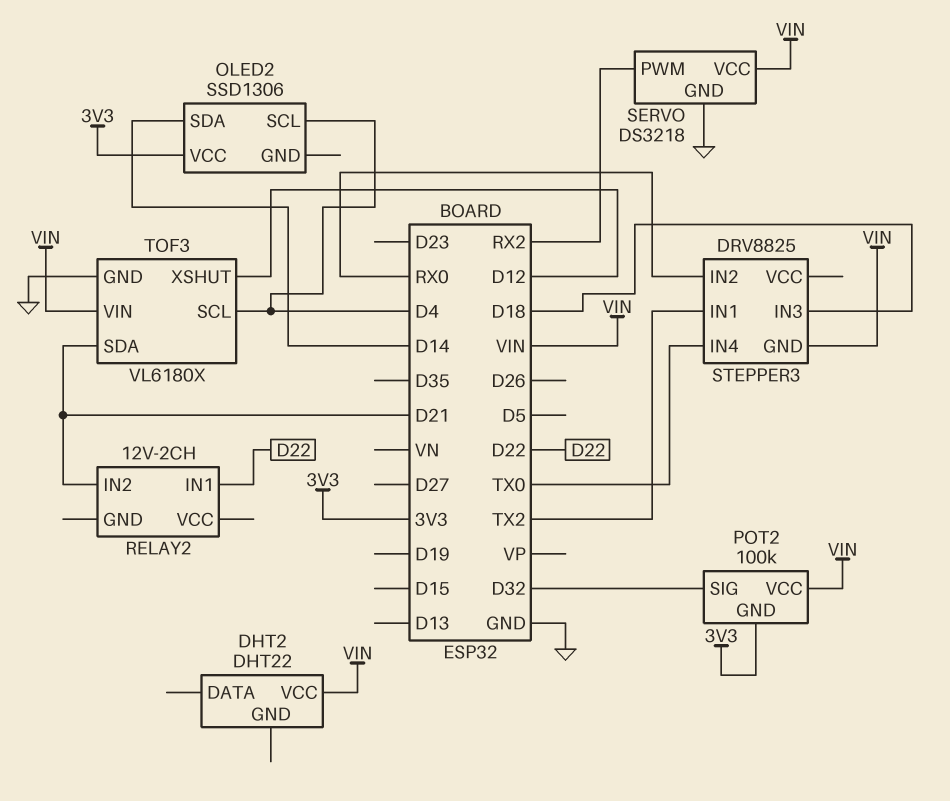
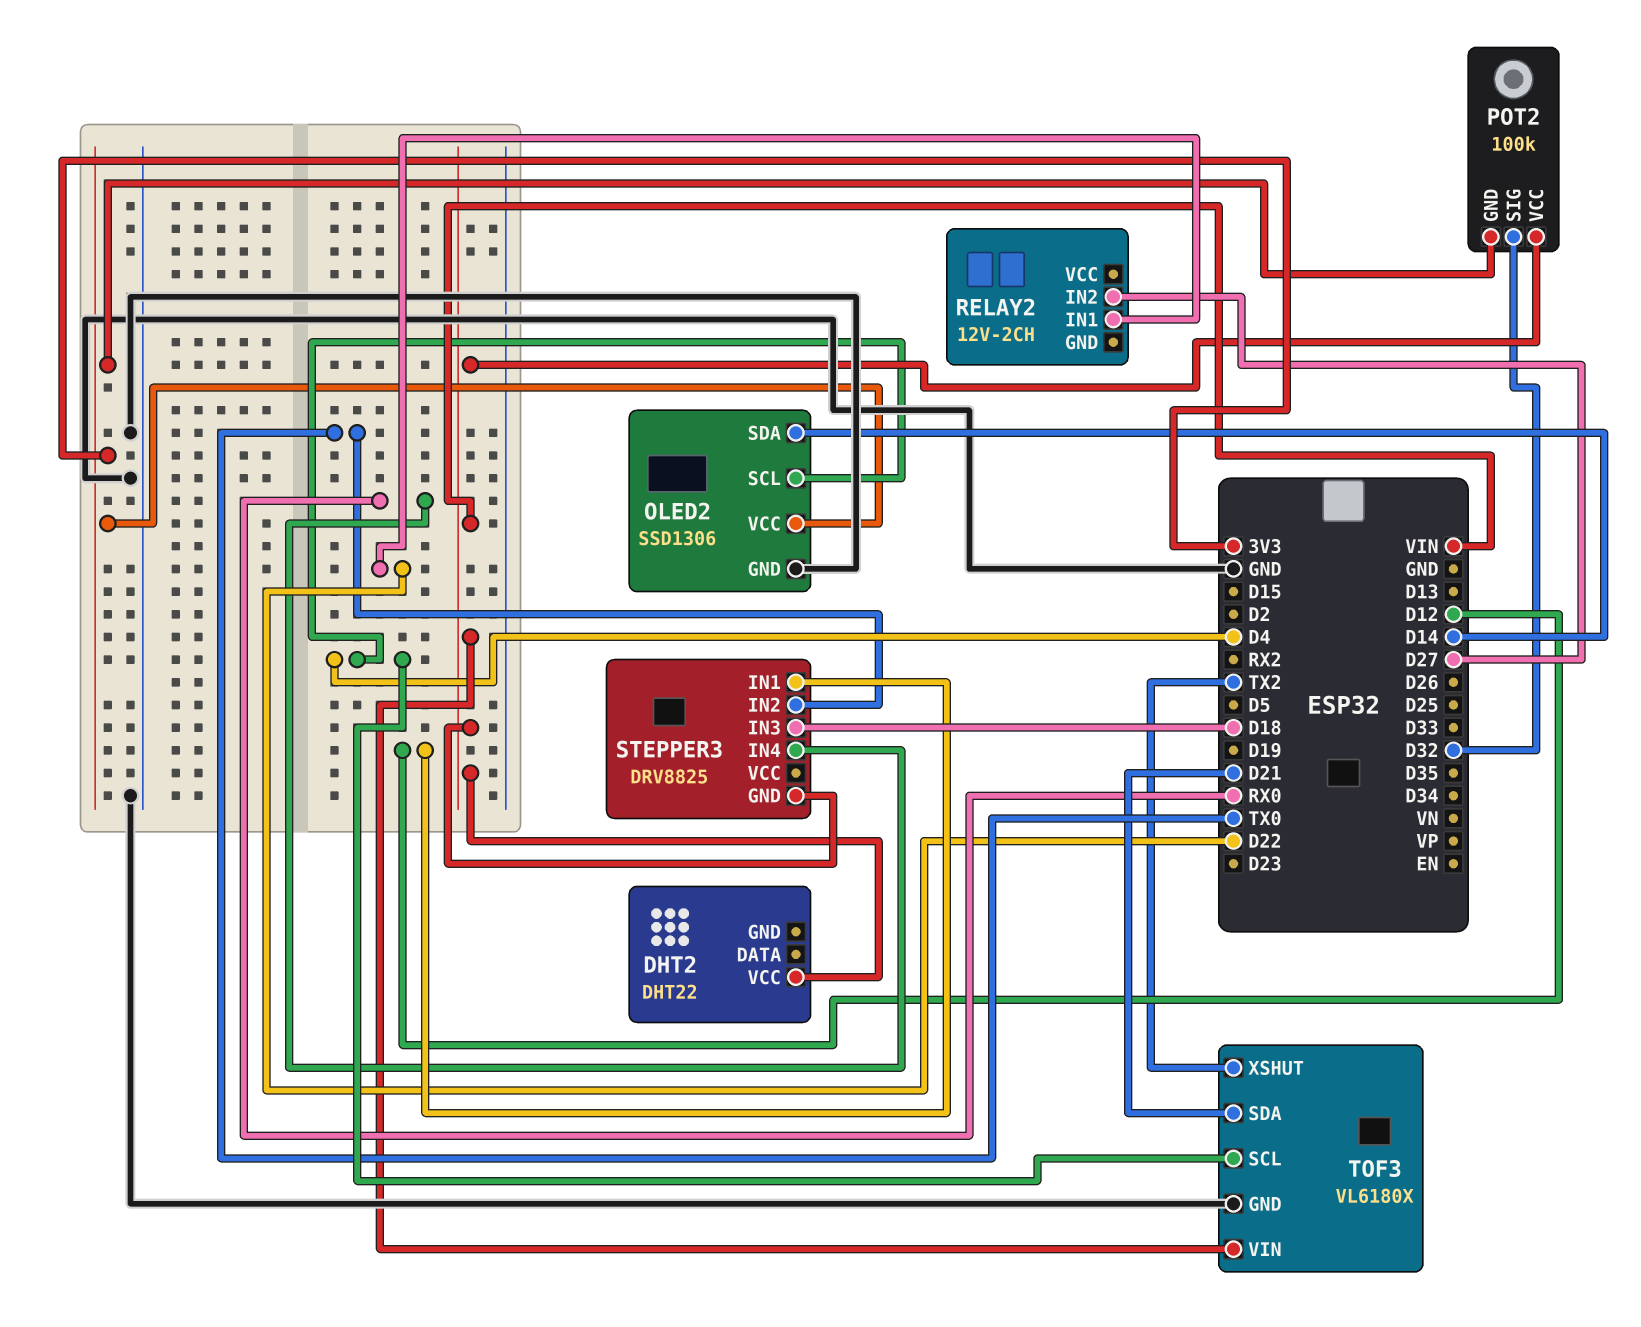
OLED2 pin GND: none -> GND
RELAY2 pin IN2: D21 -> D27
SERVO: DS3218 -> none
SERVO pin GND: GND -> none
SERVO pin PWM: RX2 -> none
SERVO pin VCC: VIN -> none
STEPPER3 pin IN1: TX2 -> D12
STEPPER3 pin IN2: RX0 -> TX0
STEPPER3 pin IN4: TX0 -> RX0
TOF3 pin XSHUT: D12 -> TX2

